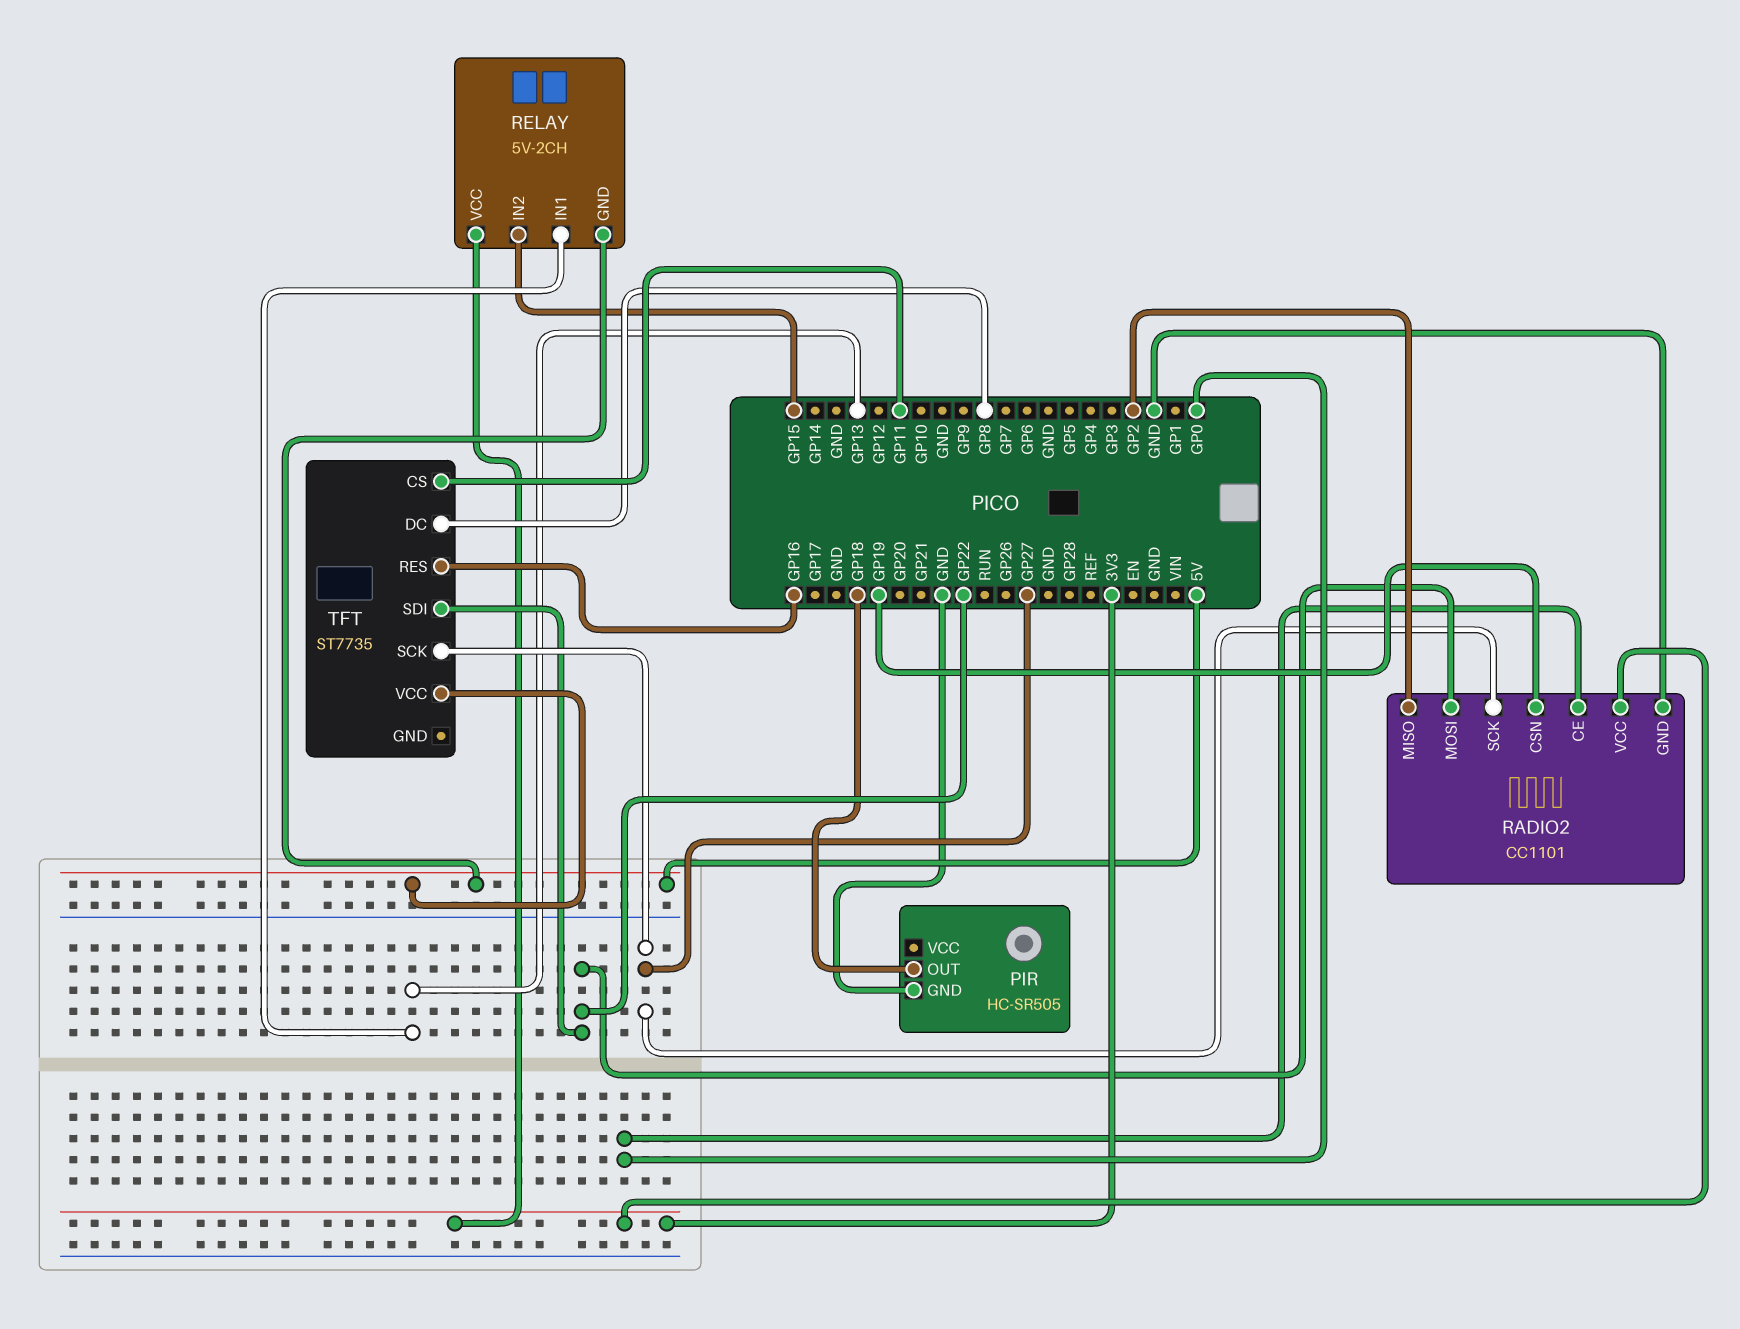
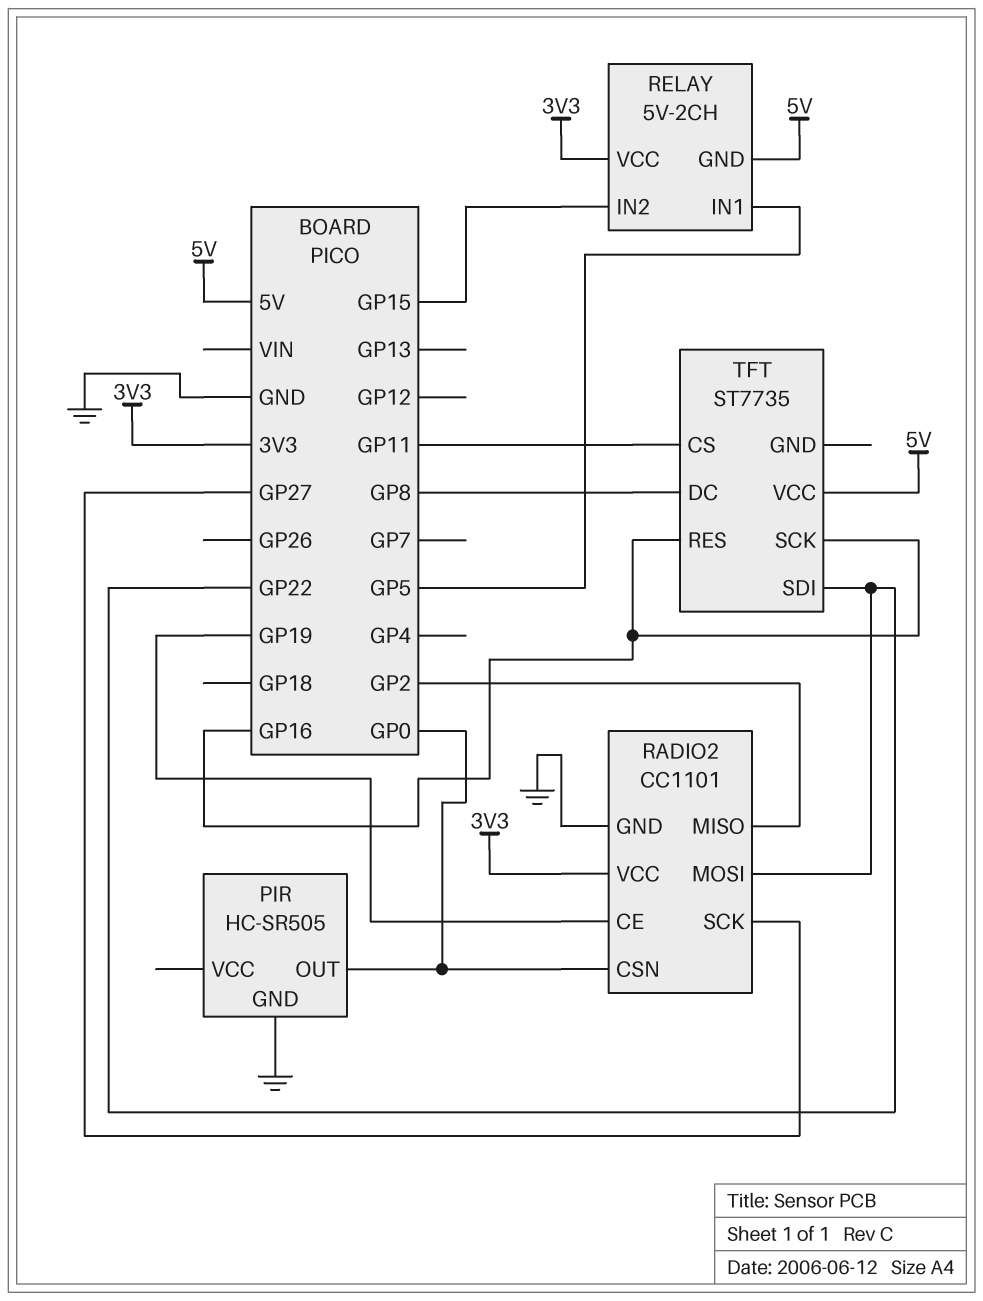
PIR pin OUT: GP18 -> GP0
RADIO2 pin CE: GP0 -> GP19
RADIO2 pin CSN: GP19 -> GP0
RELAY pin IN1: GP13 -> GP5
TFT pin SCK: GP27 -> GP16

